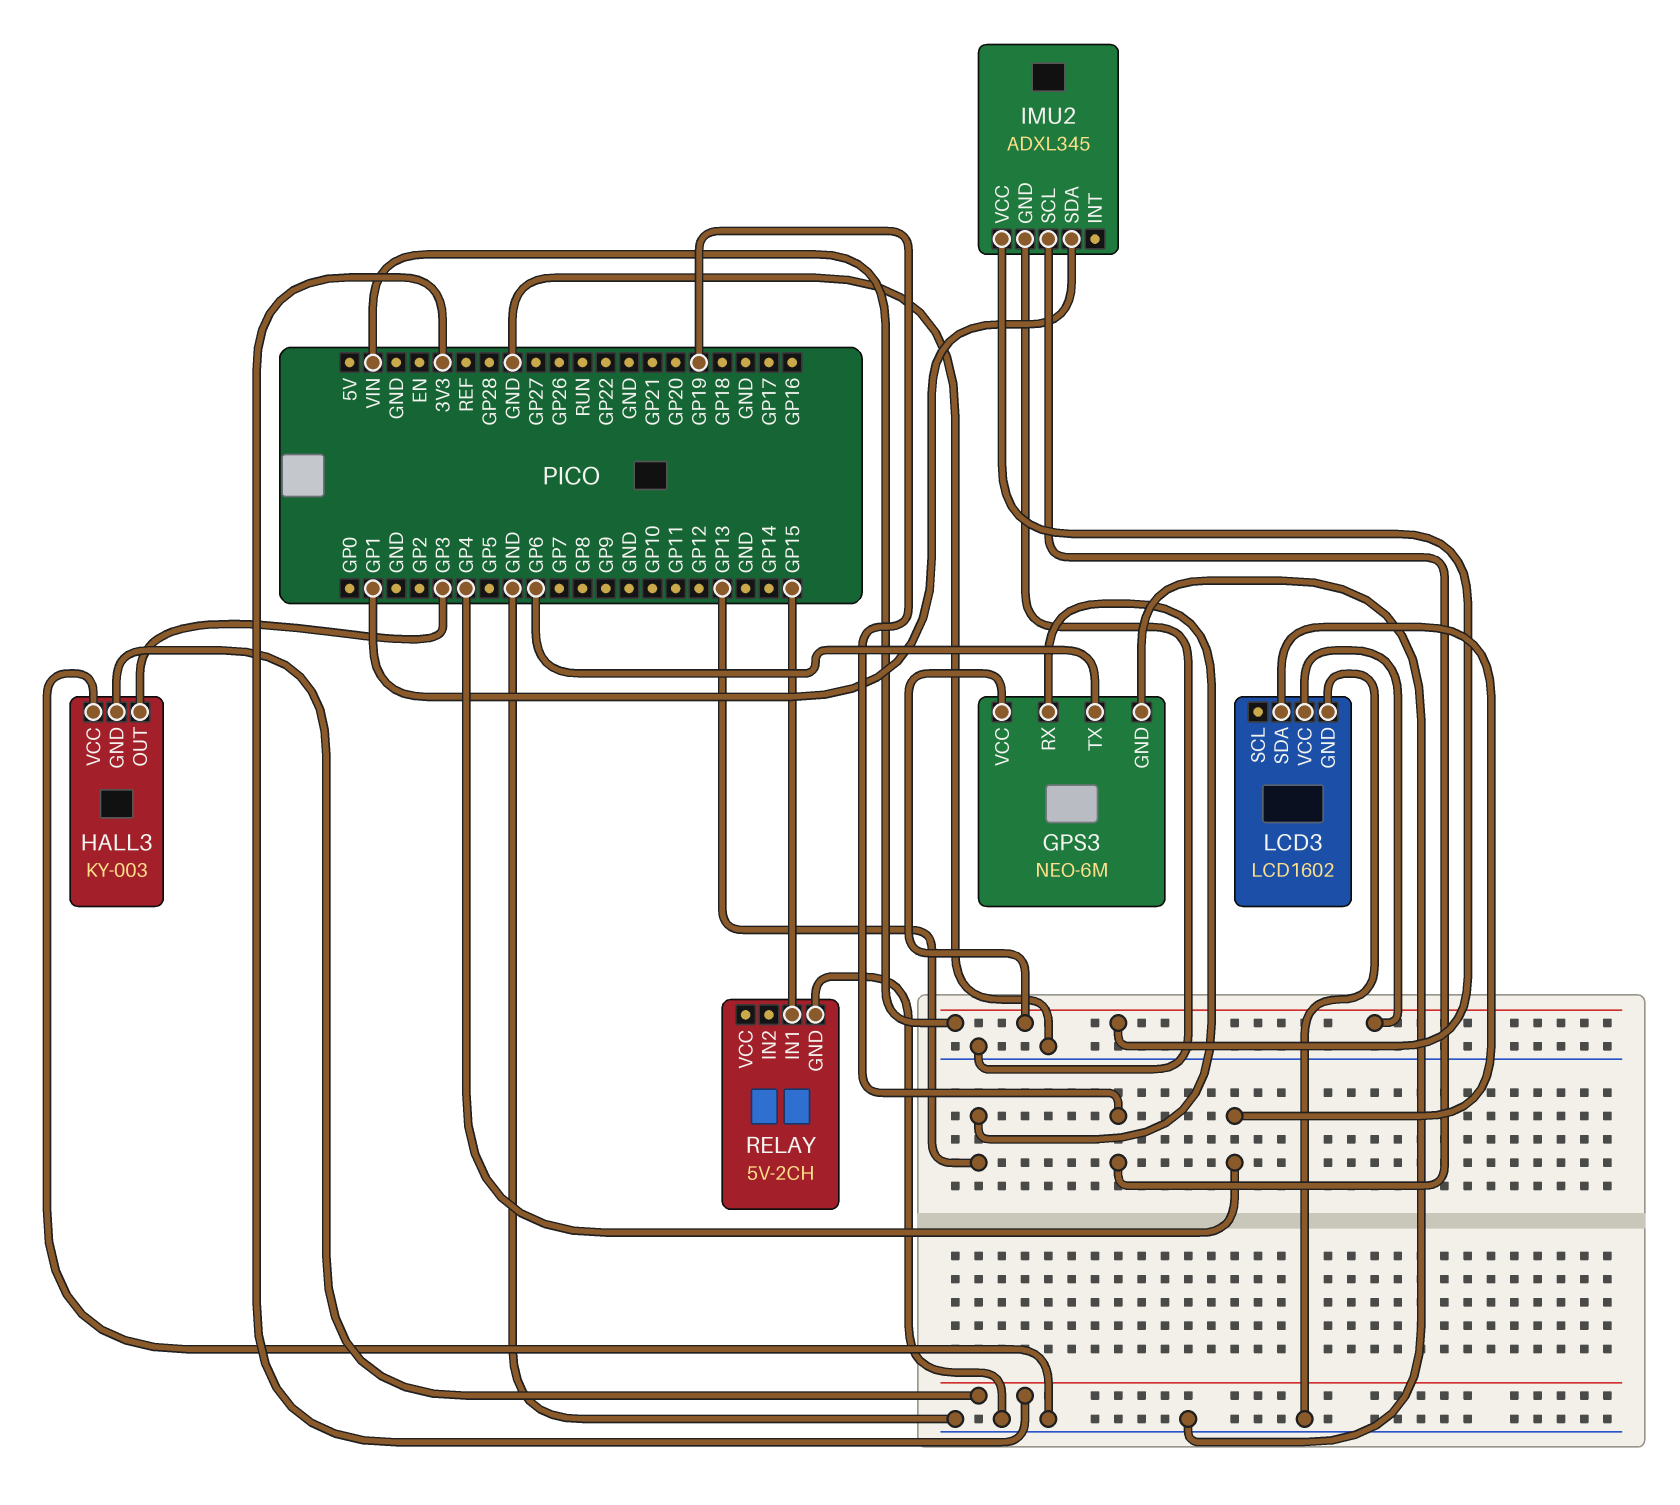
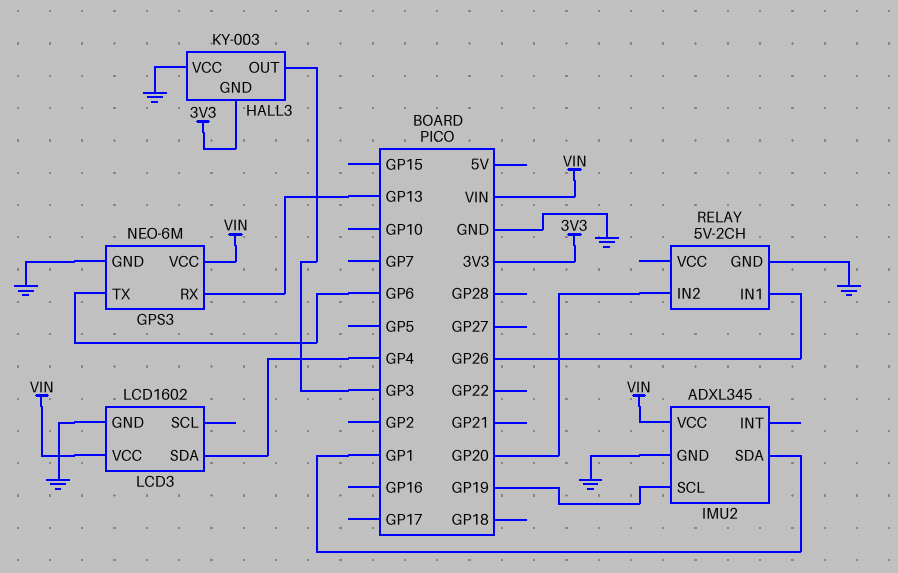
RELAY pin IN1: GP15 -> GP26
RELAY pin IN2: none -> GP20

